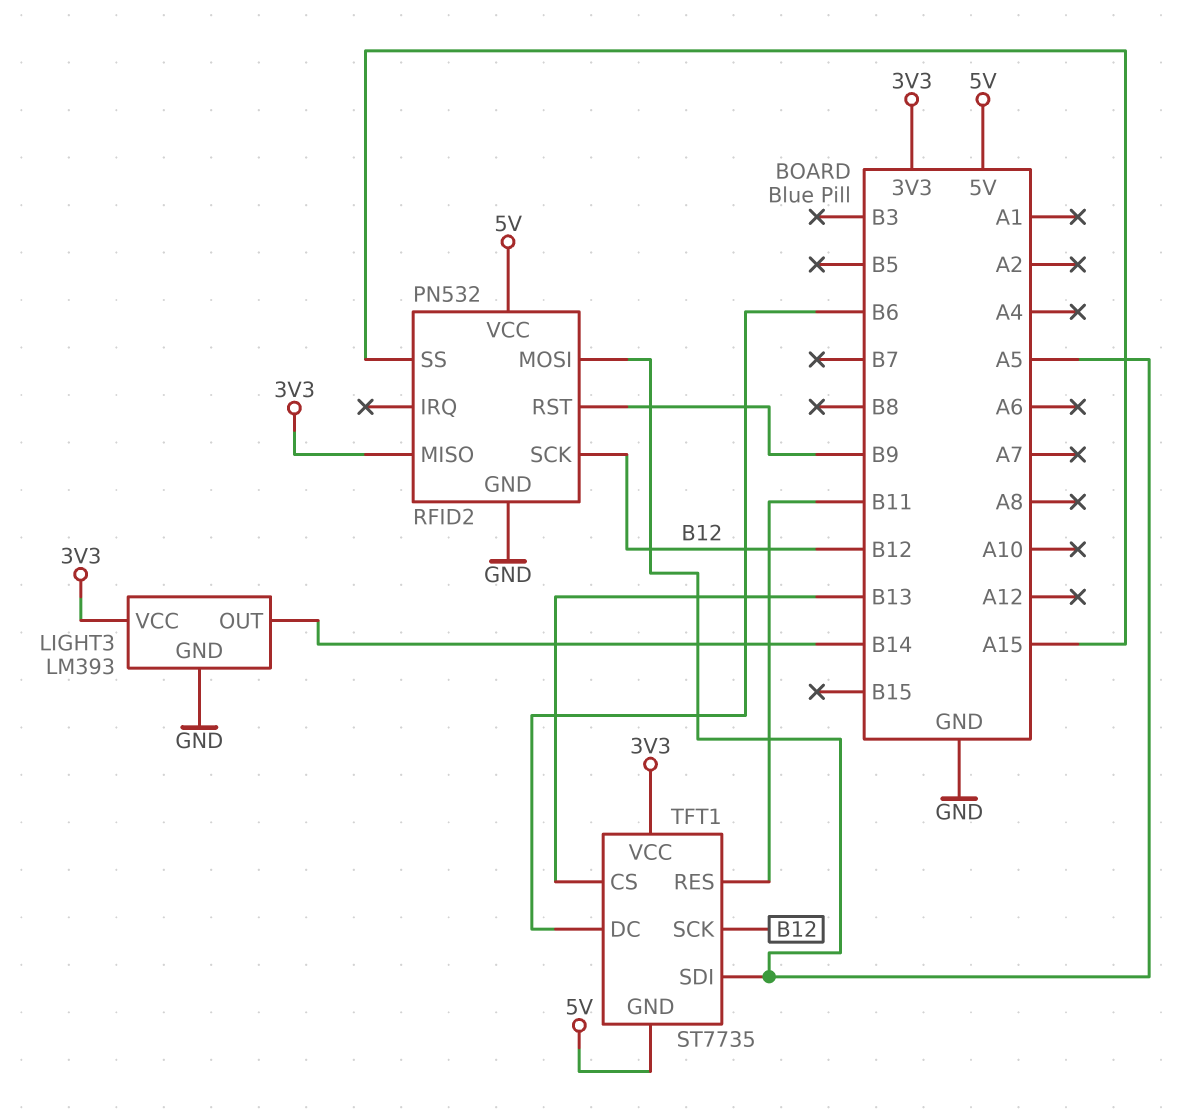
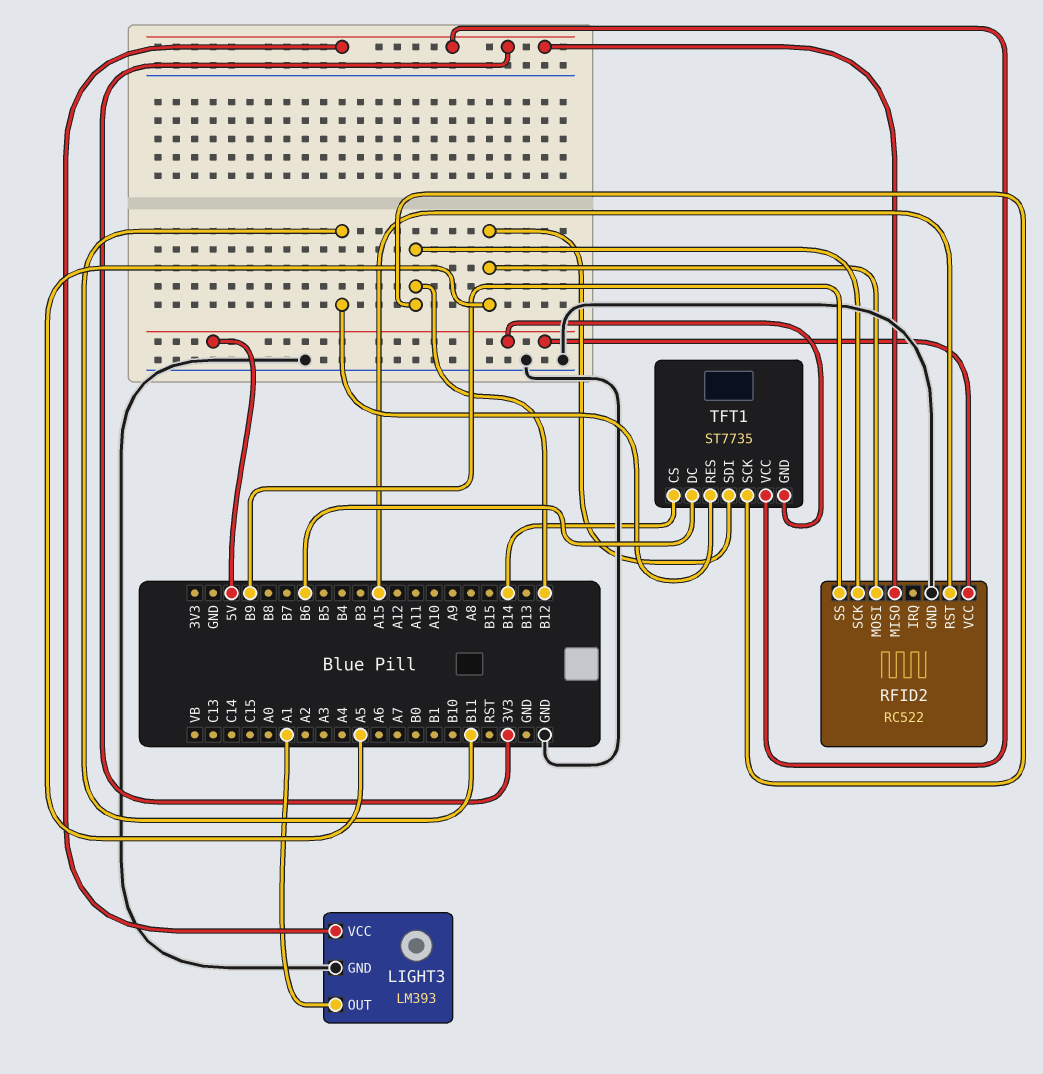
LIGHT3 pin OUT: B14 -> A1
RFID2: PN532 -> RC522
RFID2 pin RST: B9 -> A15
RFID2 pin SS: A15 -> B9
TFT1 pin CS: B13 -> B14

